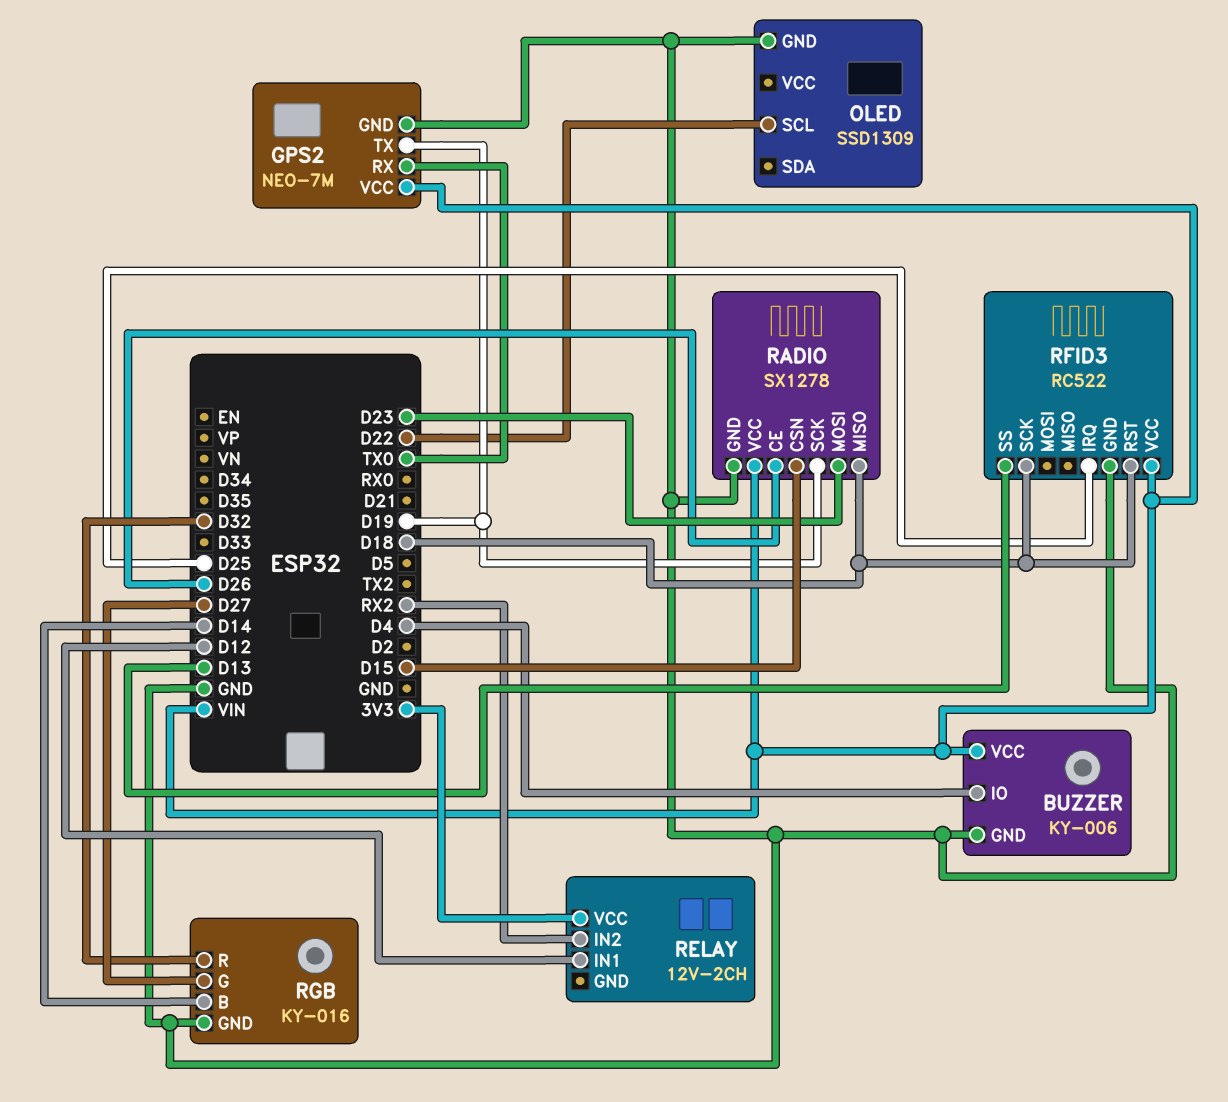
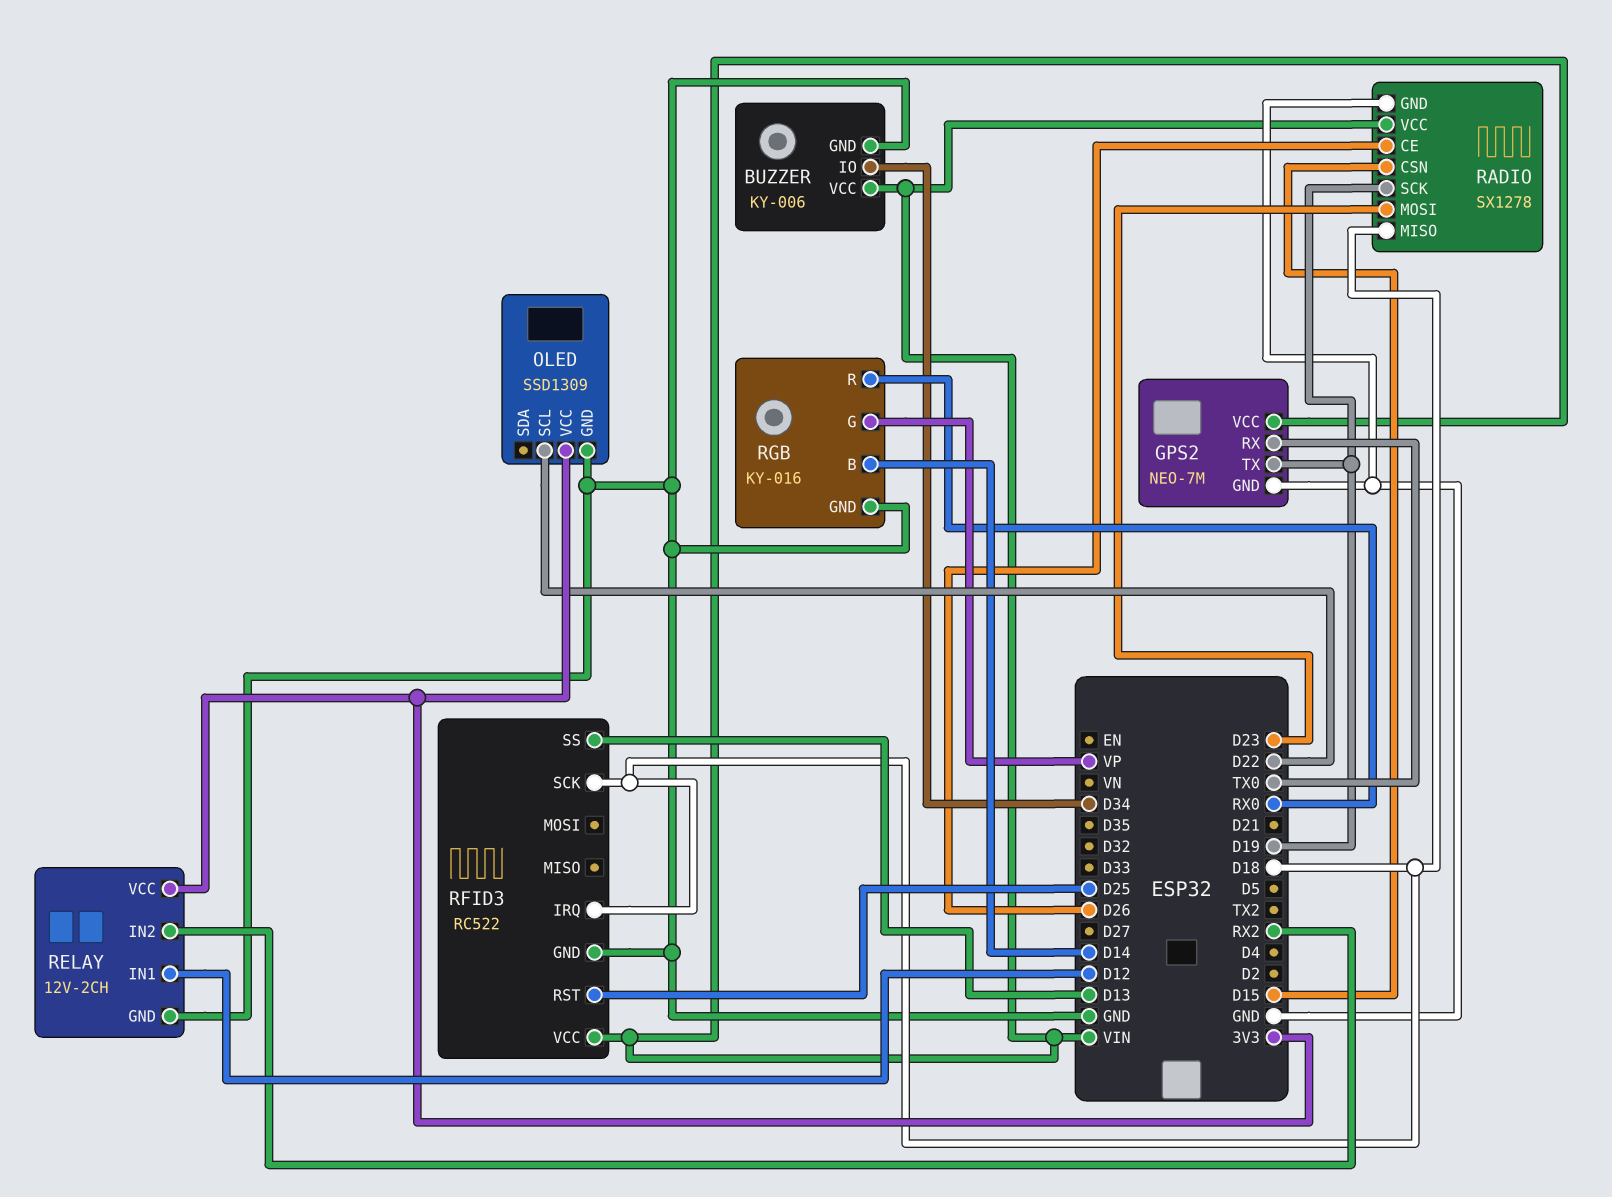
BUZZER pin IO: D4 -> D34
OLED pin VCC: none -> 3V3
RELAY pin GND: none -> GND
RFID3 pin IRQ: D25 -> D18
RFID3 pin RST: D18 -> D25
RGB pin G: D27 -> VP
RGB pin R: D32 -> RX0

